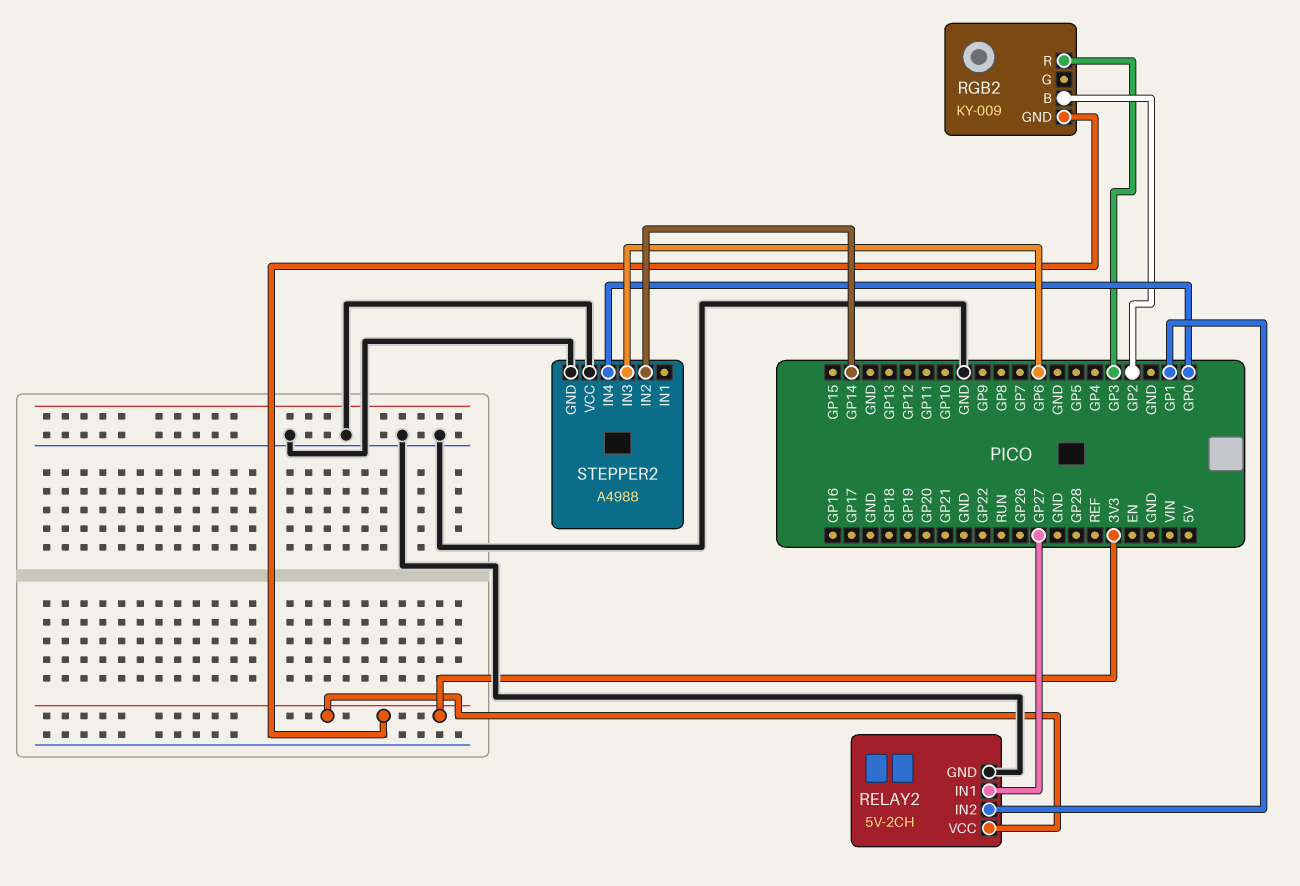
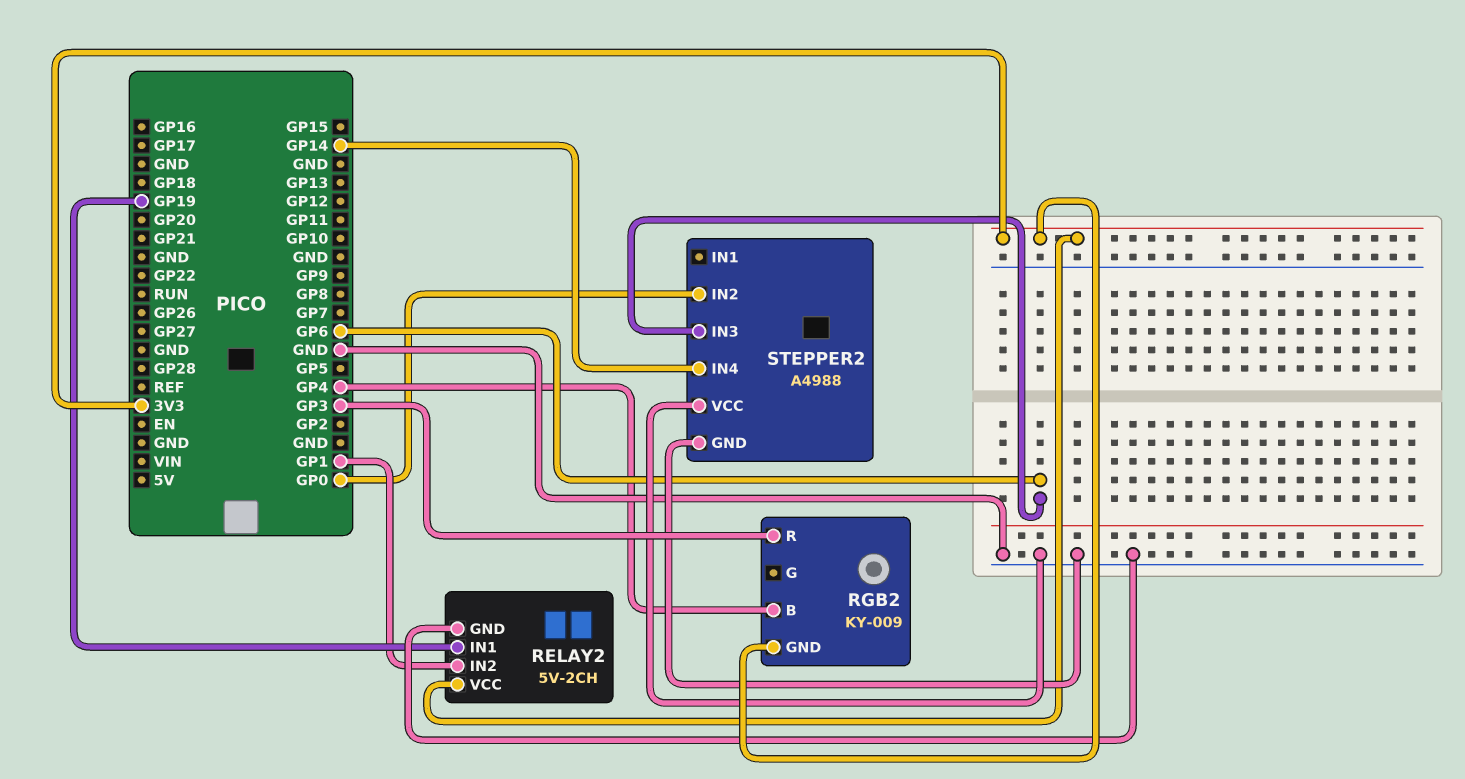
RELAY2 pin IN1: GP27 -> GP19
RGB2 pin B: GP2 -> GP4
STEPPER2 pin IN2: GP14 -> GP0
STEPPER2 pin IN4: GP0 -> GP14

